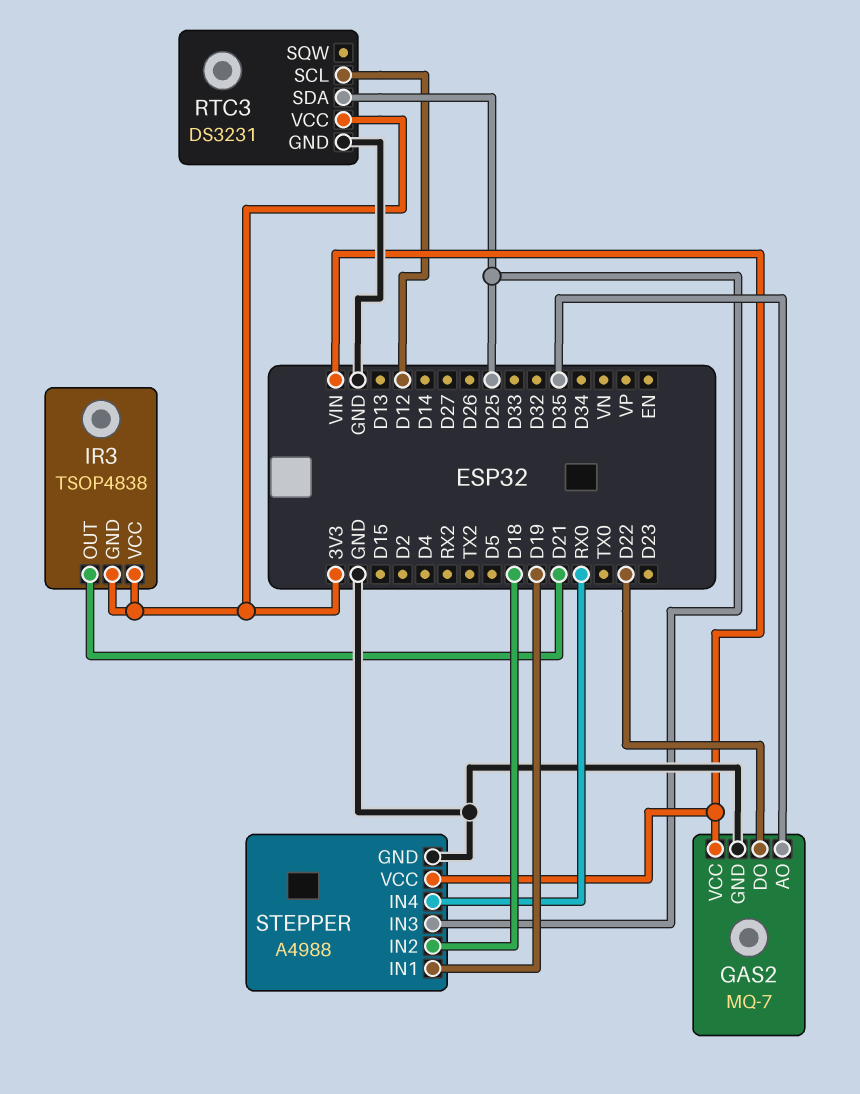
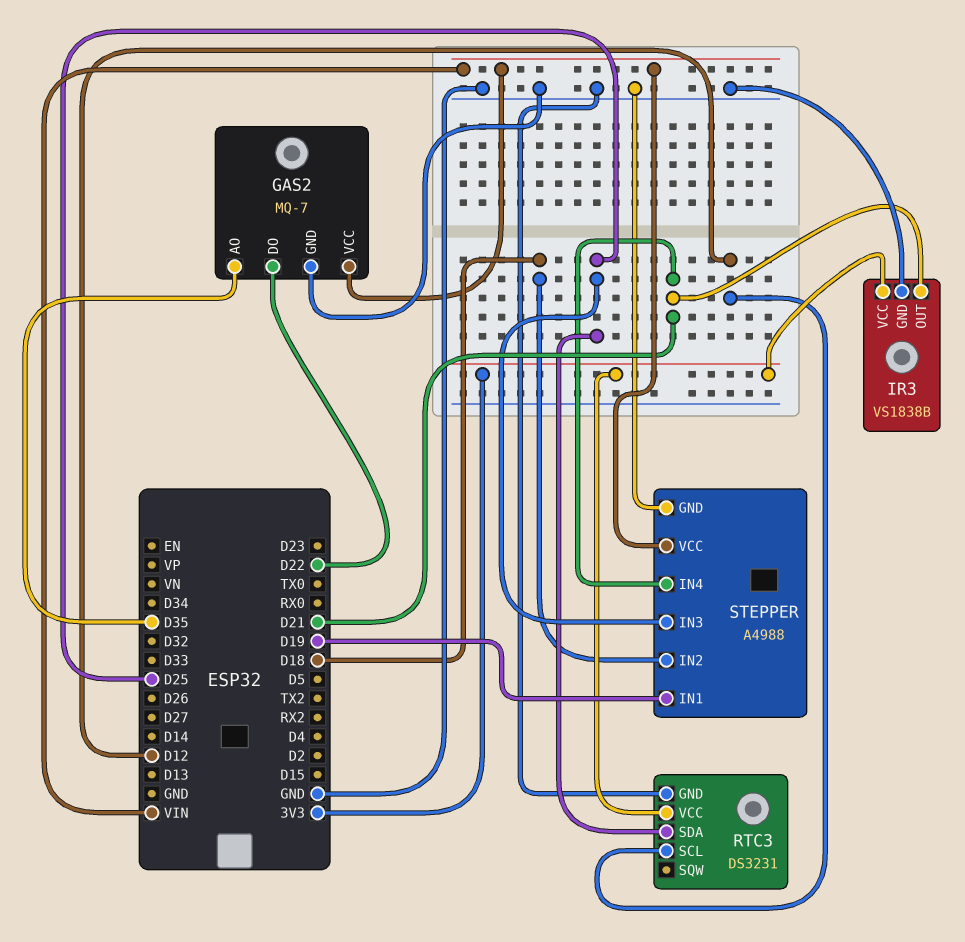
IR3: TSOP4838 -> VS1838B
IR3 pin GND: 3V3 -> GND
STEPPER pin IN4: RX0 -> D21

